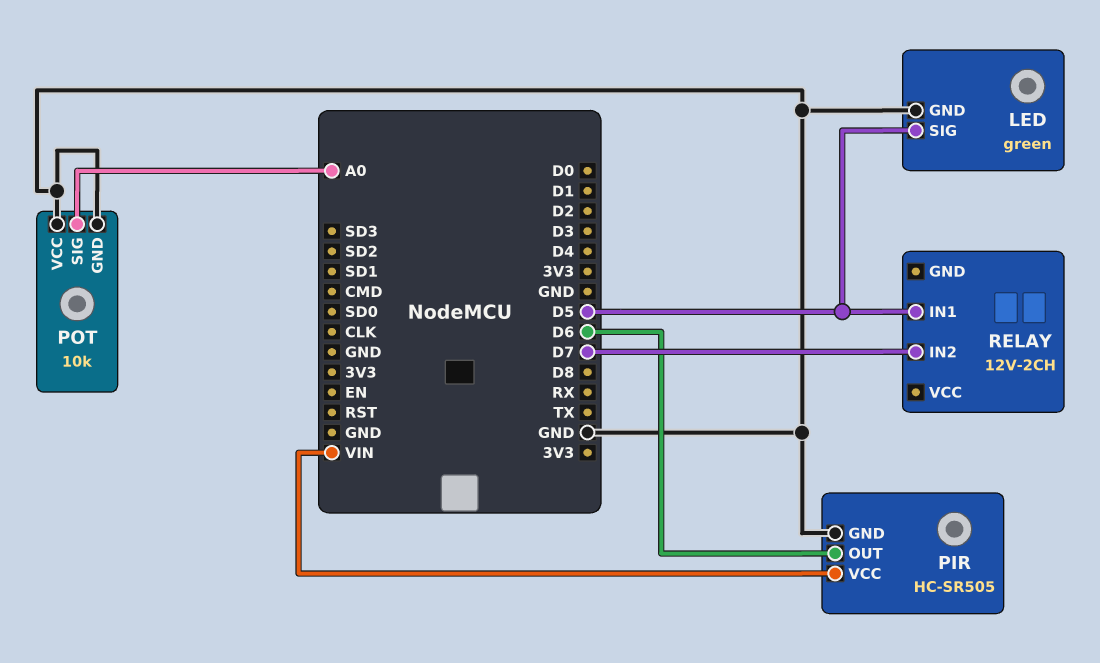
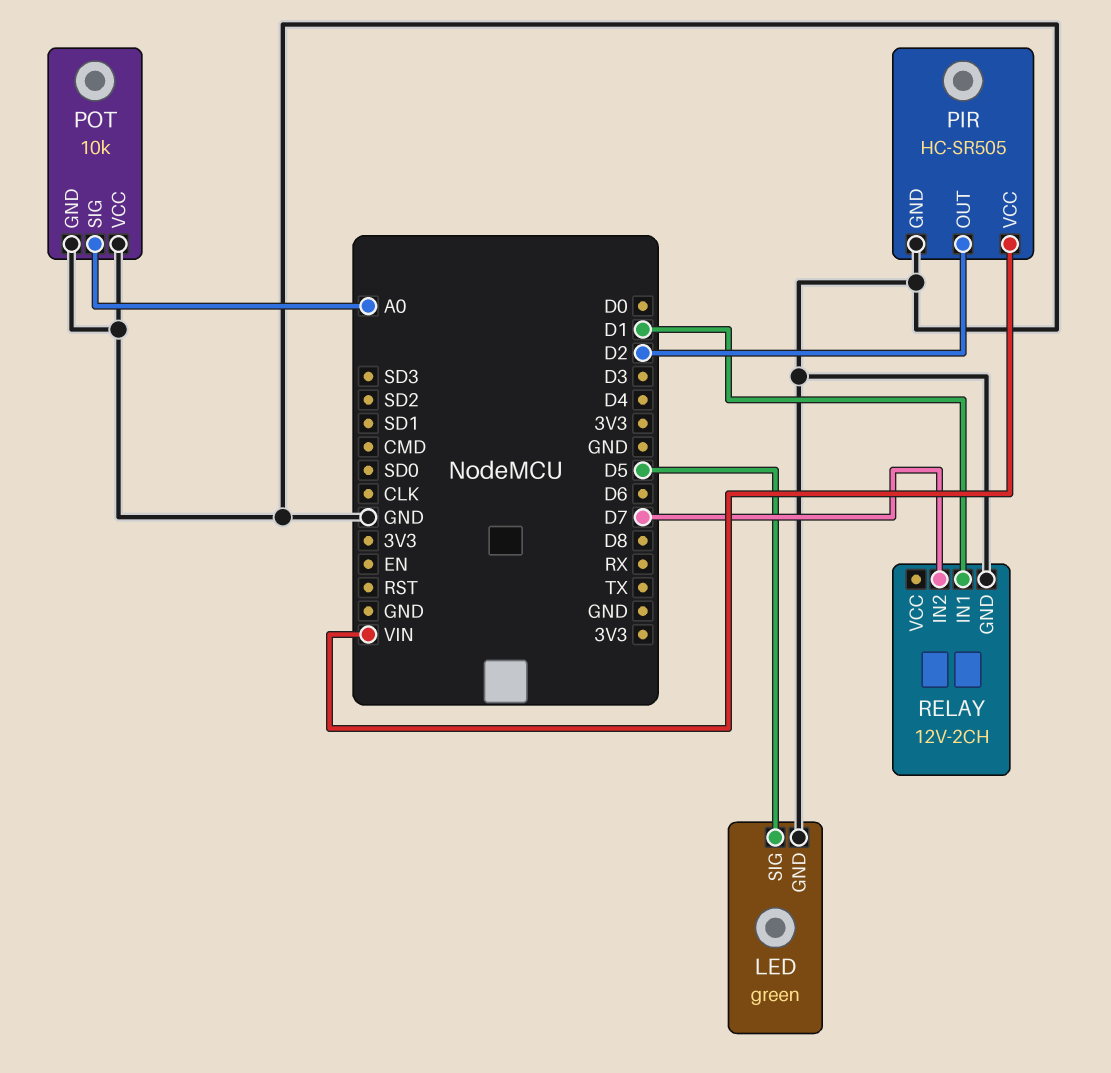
PIR pin OUT: D6 -> D2
RELAY pin GND: none -> GND
RELAY pin IN1: D5 -> D1

